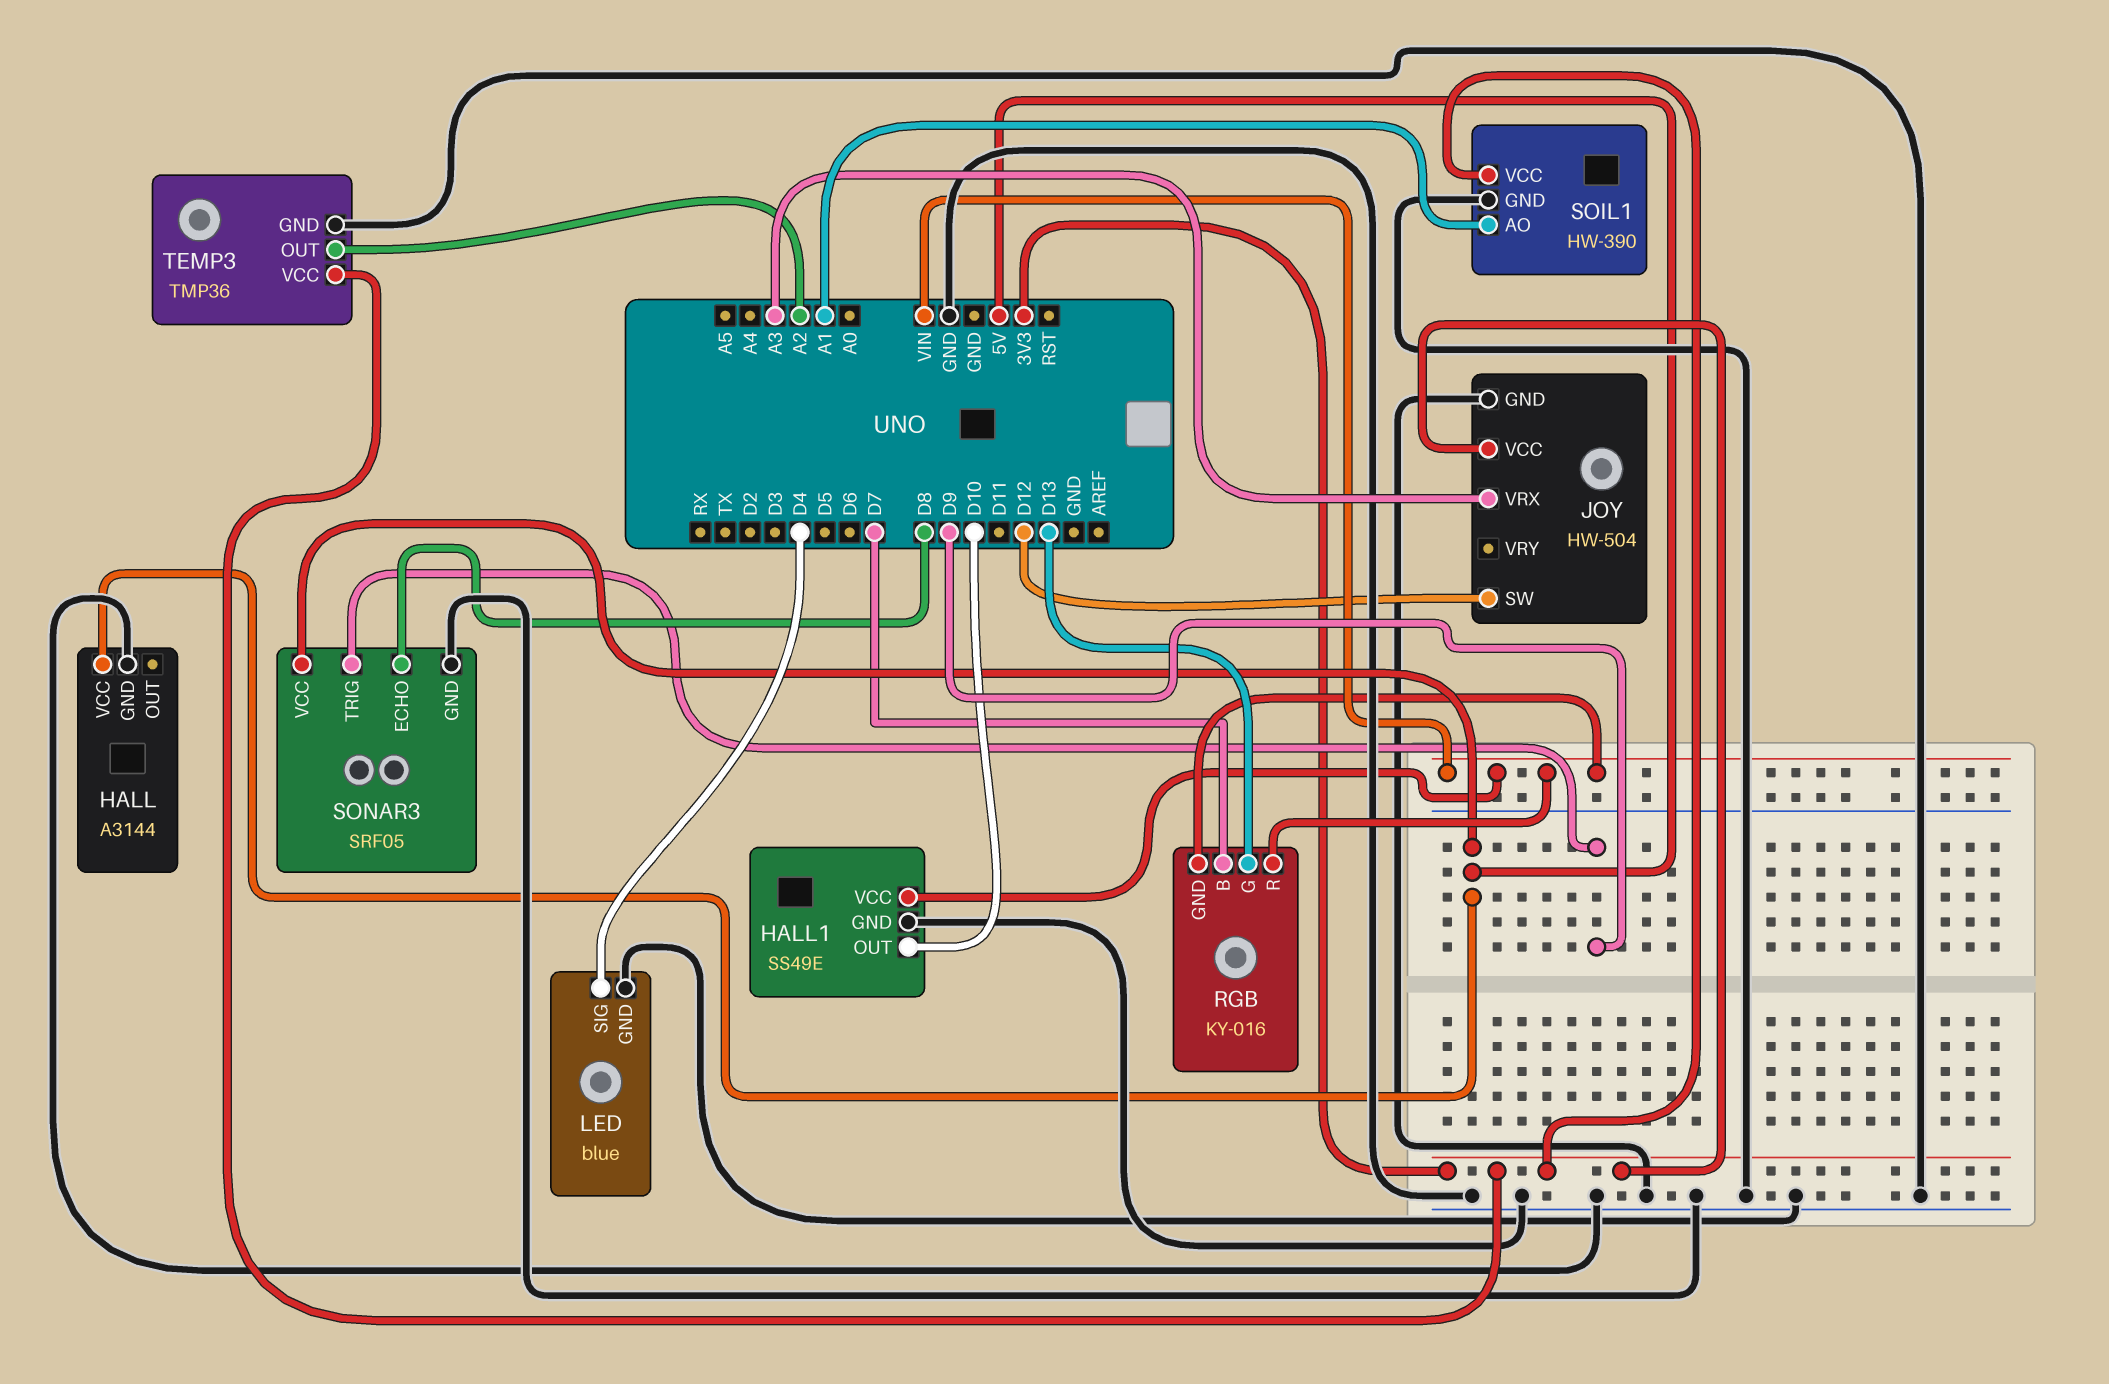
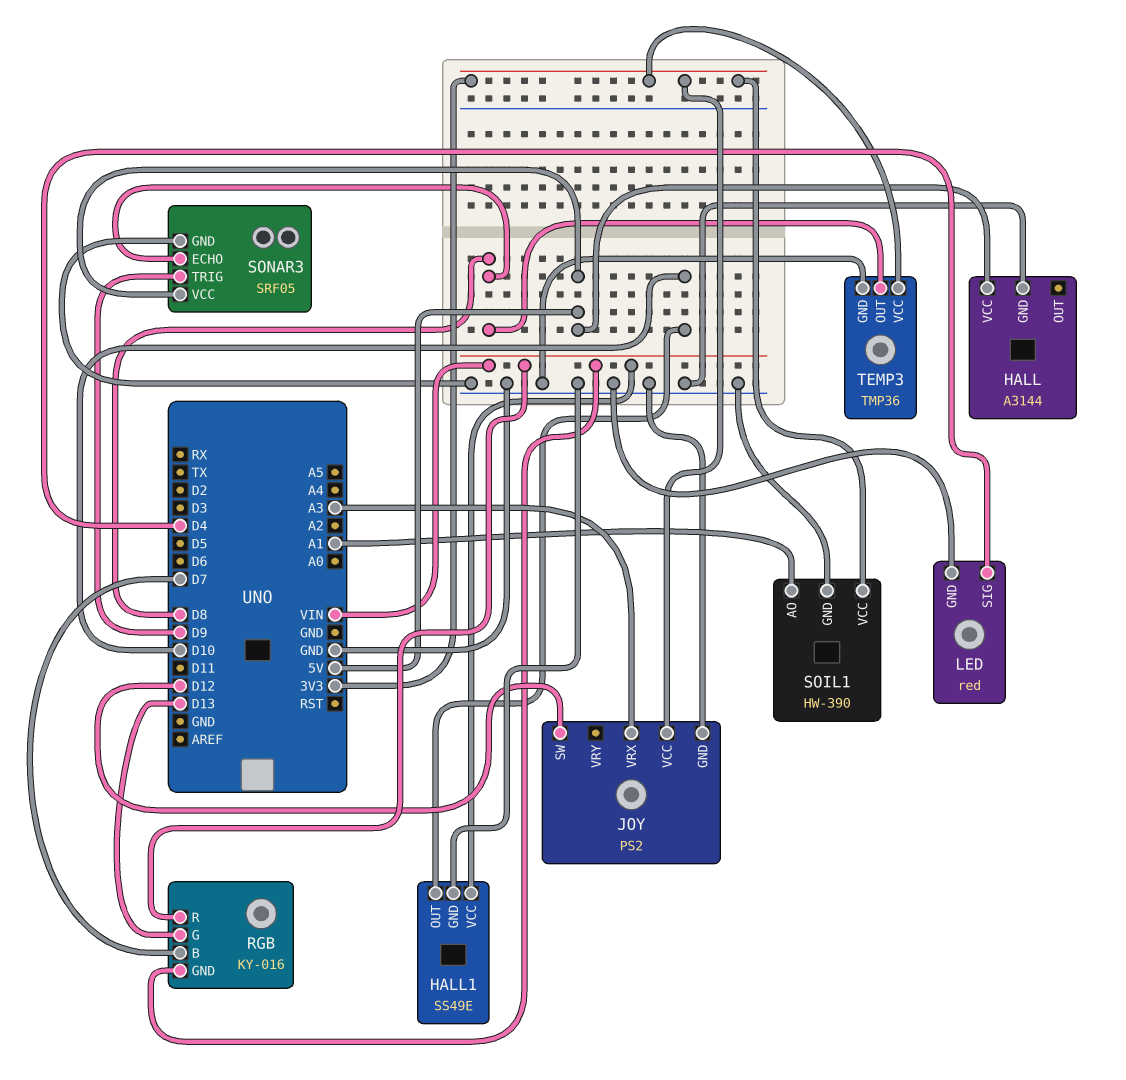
JOY: HW-504 -> PS2
LED: blue -> red
TEMP3 pin OUT: A2 -> D8

